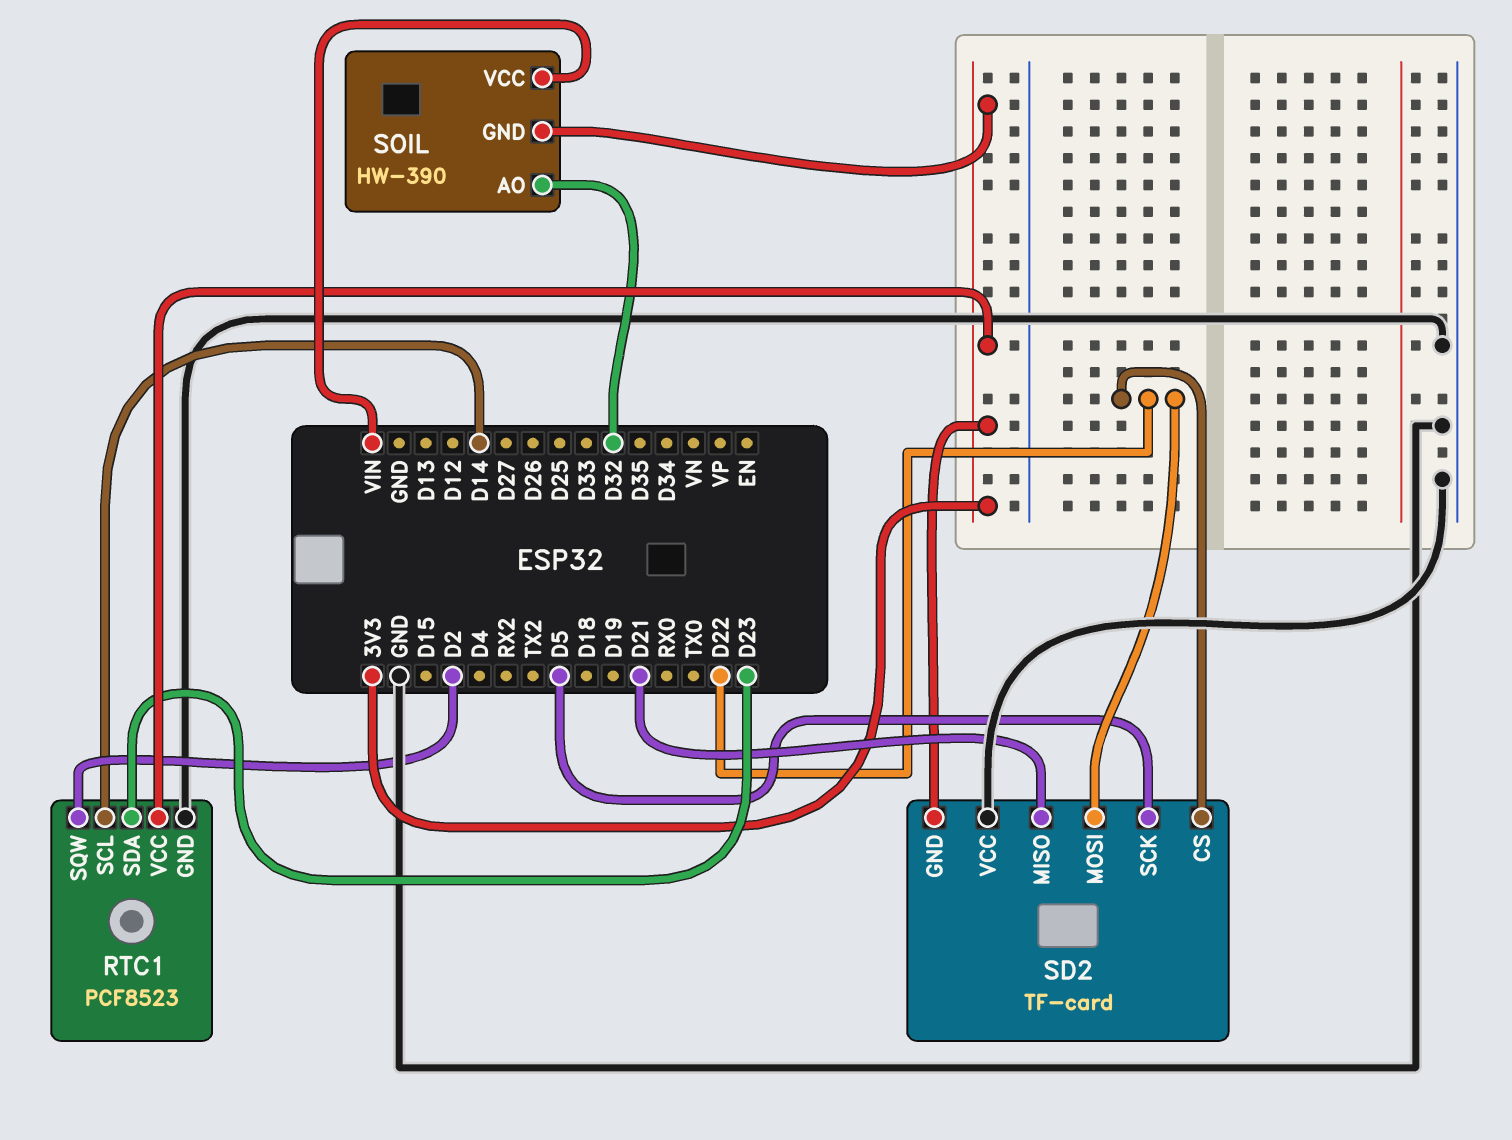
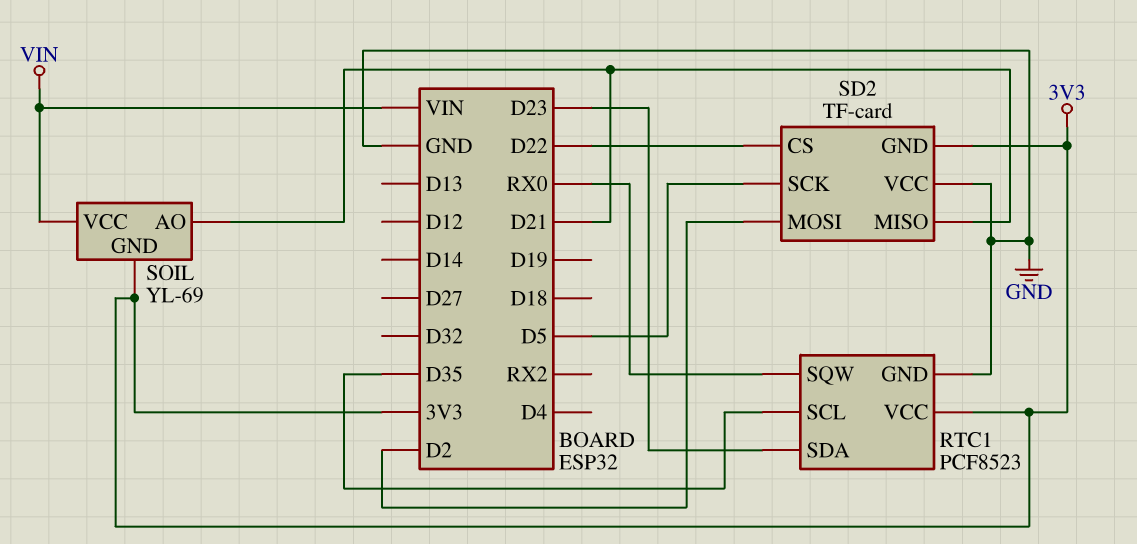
RTC1 pin SCL: D14 -> D35
RTC1 pin SQW: D2 -> RX0
SD2 pin MOSI: D22 -> D2
SOIL: HW-390 -> YL-69
SOIL pin AO: D32 -> D21

